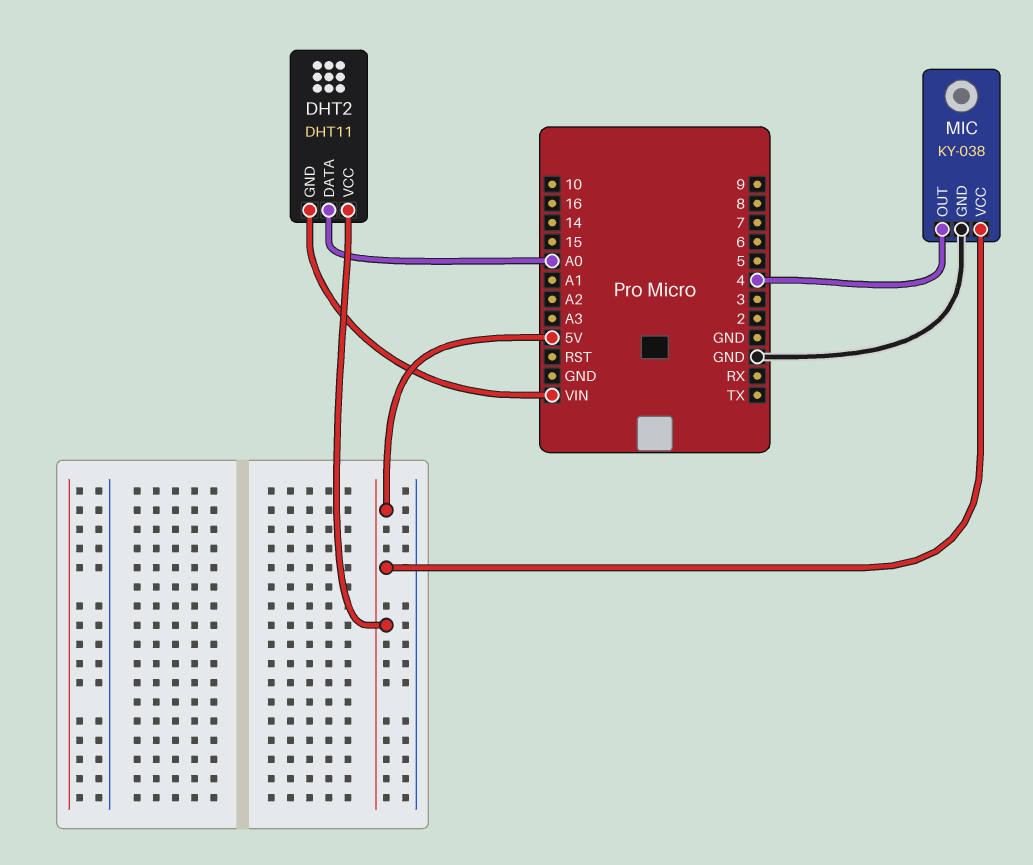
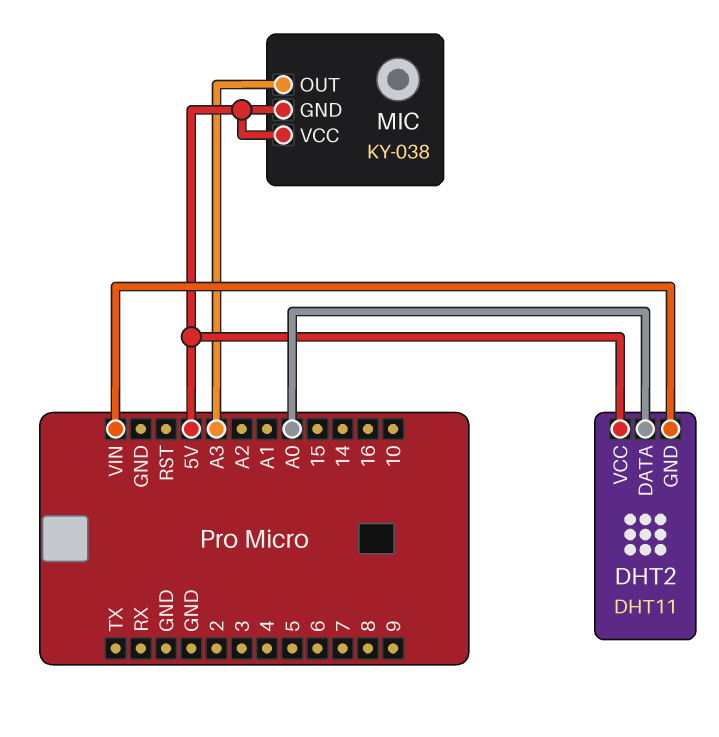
MIC pin GND: GND -> 5V
MIC pin OUT: 4 -> A3

